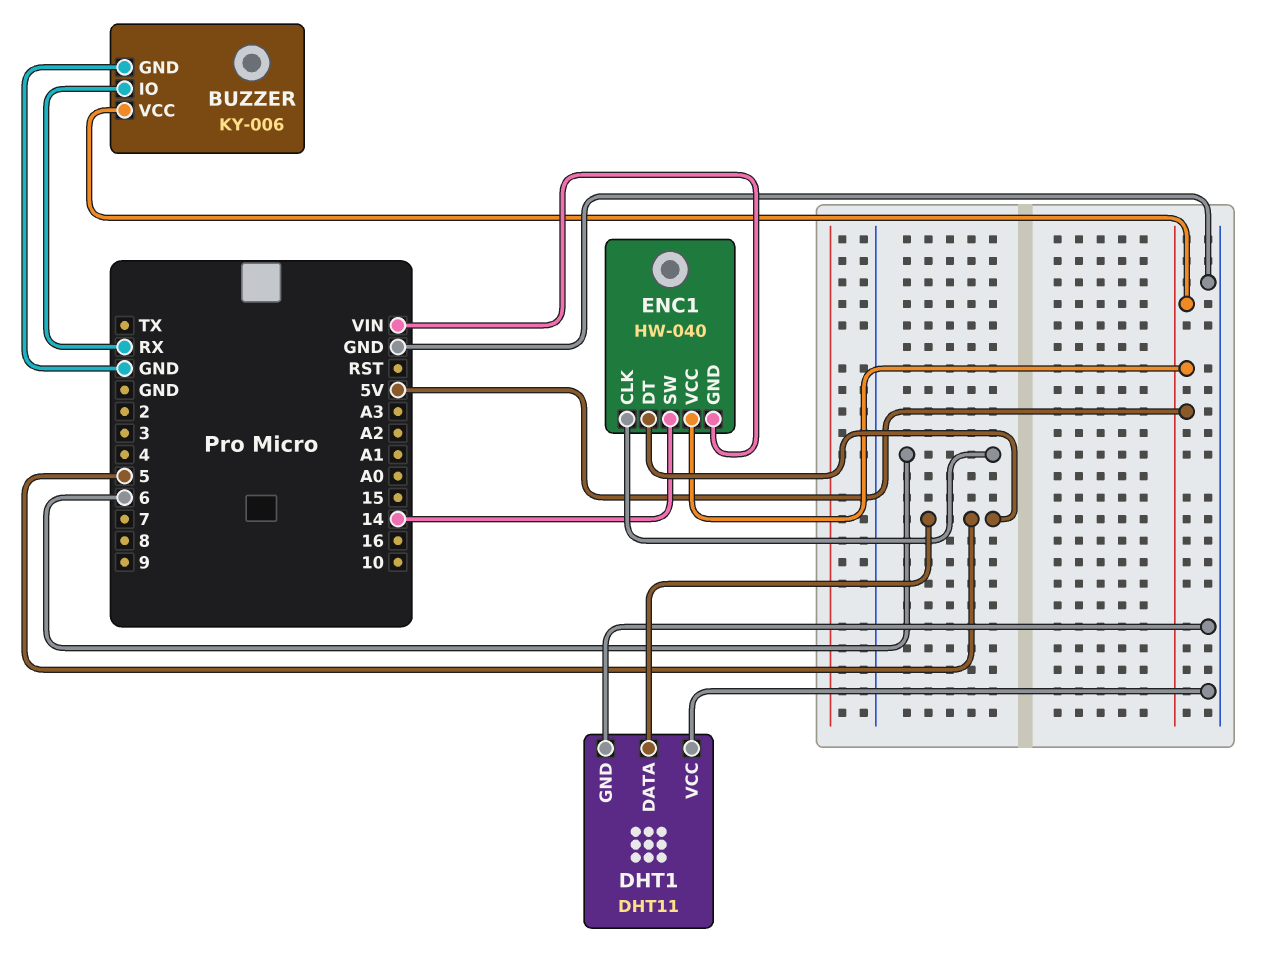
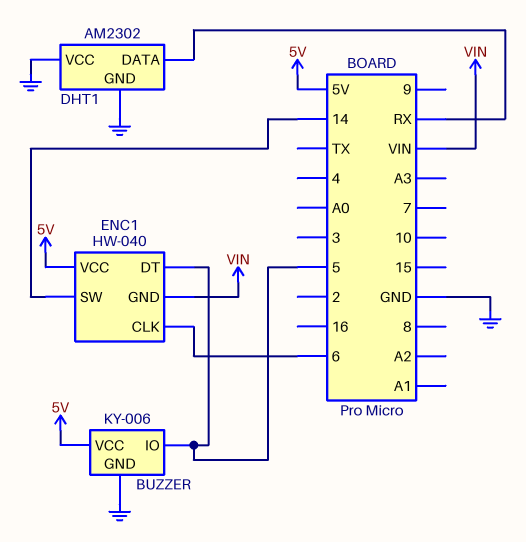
BUZZER pin IO: RX -> 5
DHT1: DHT11 -> AM2302
DHT1 pin DATA: 5 -> RX

